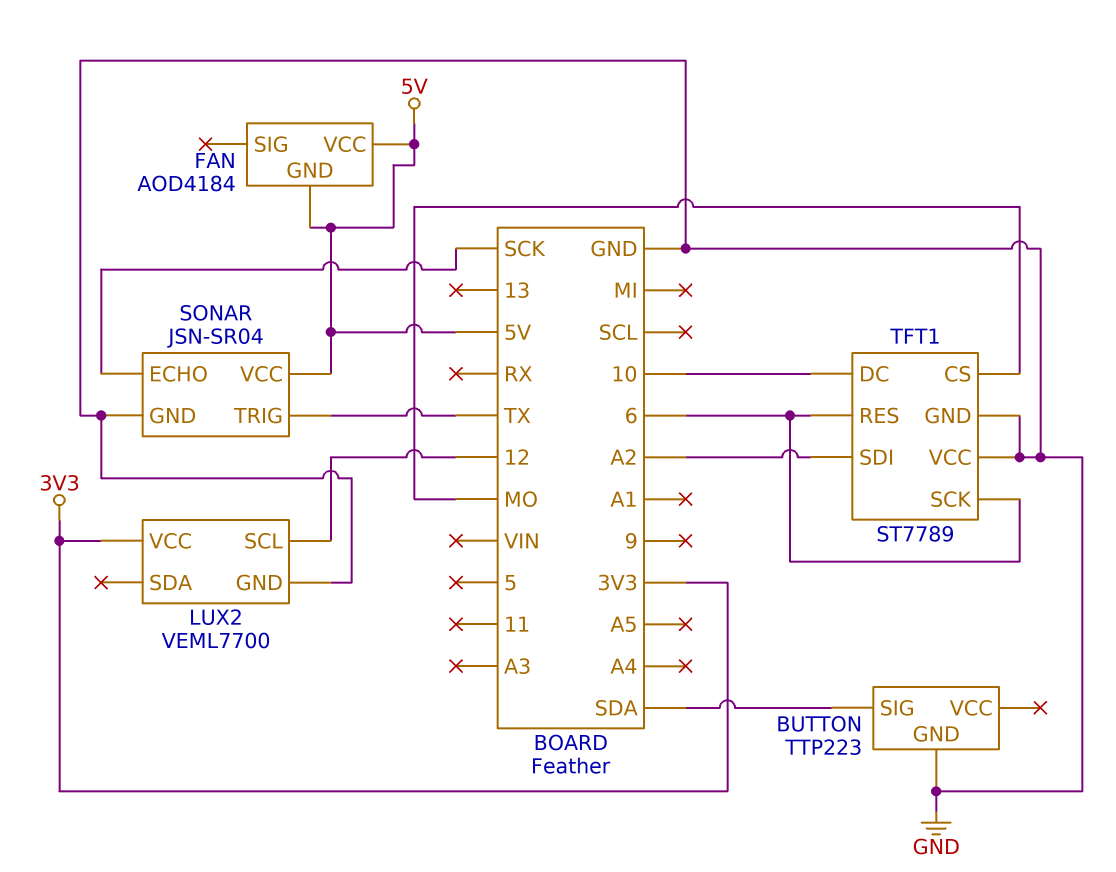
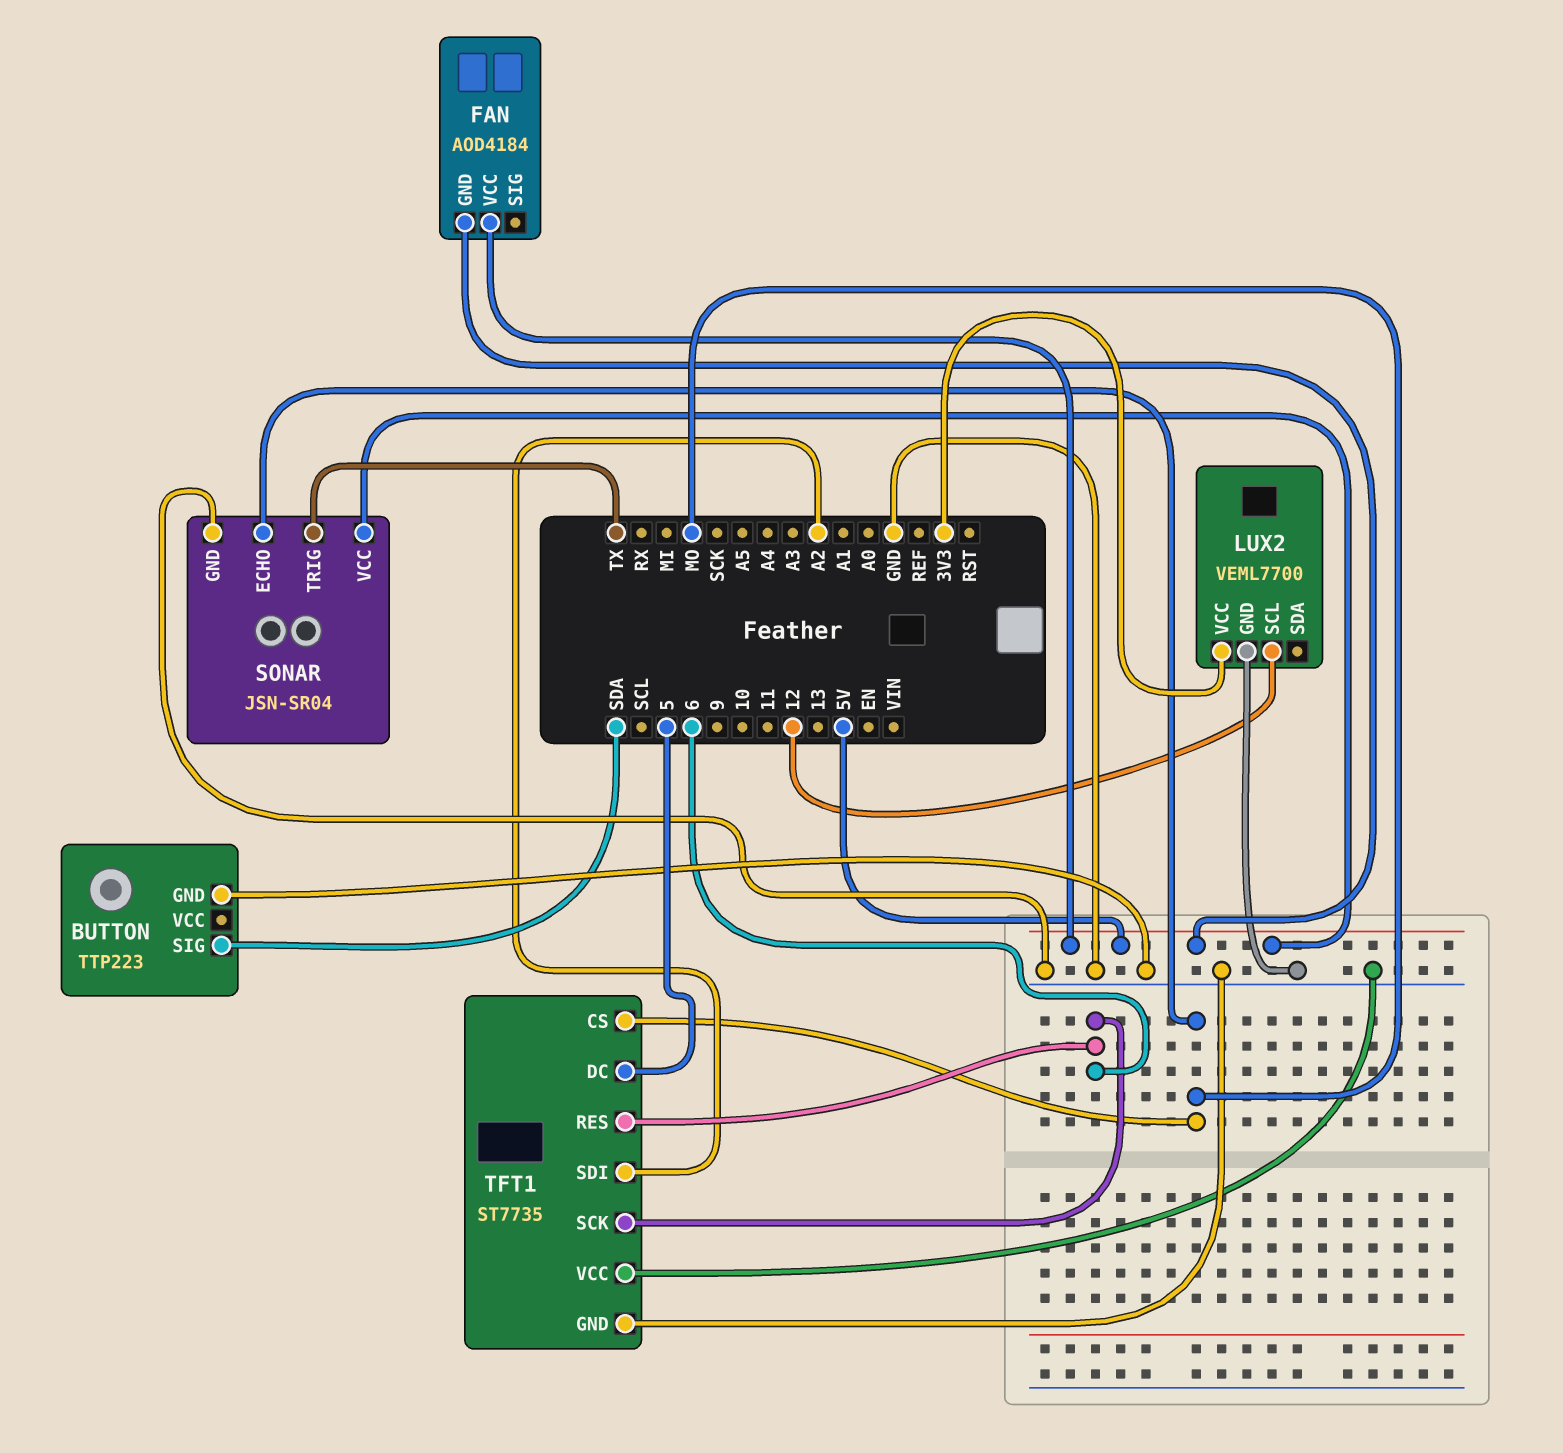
SONAR pin ECHO: SCK -> MO
TFT1: ST7789 -> ST7735
TFT1 pin DC: 10 -> 5

